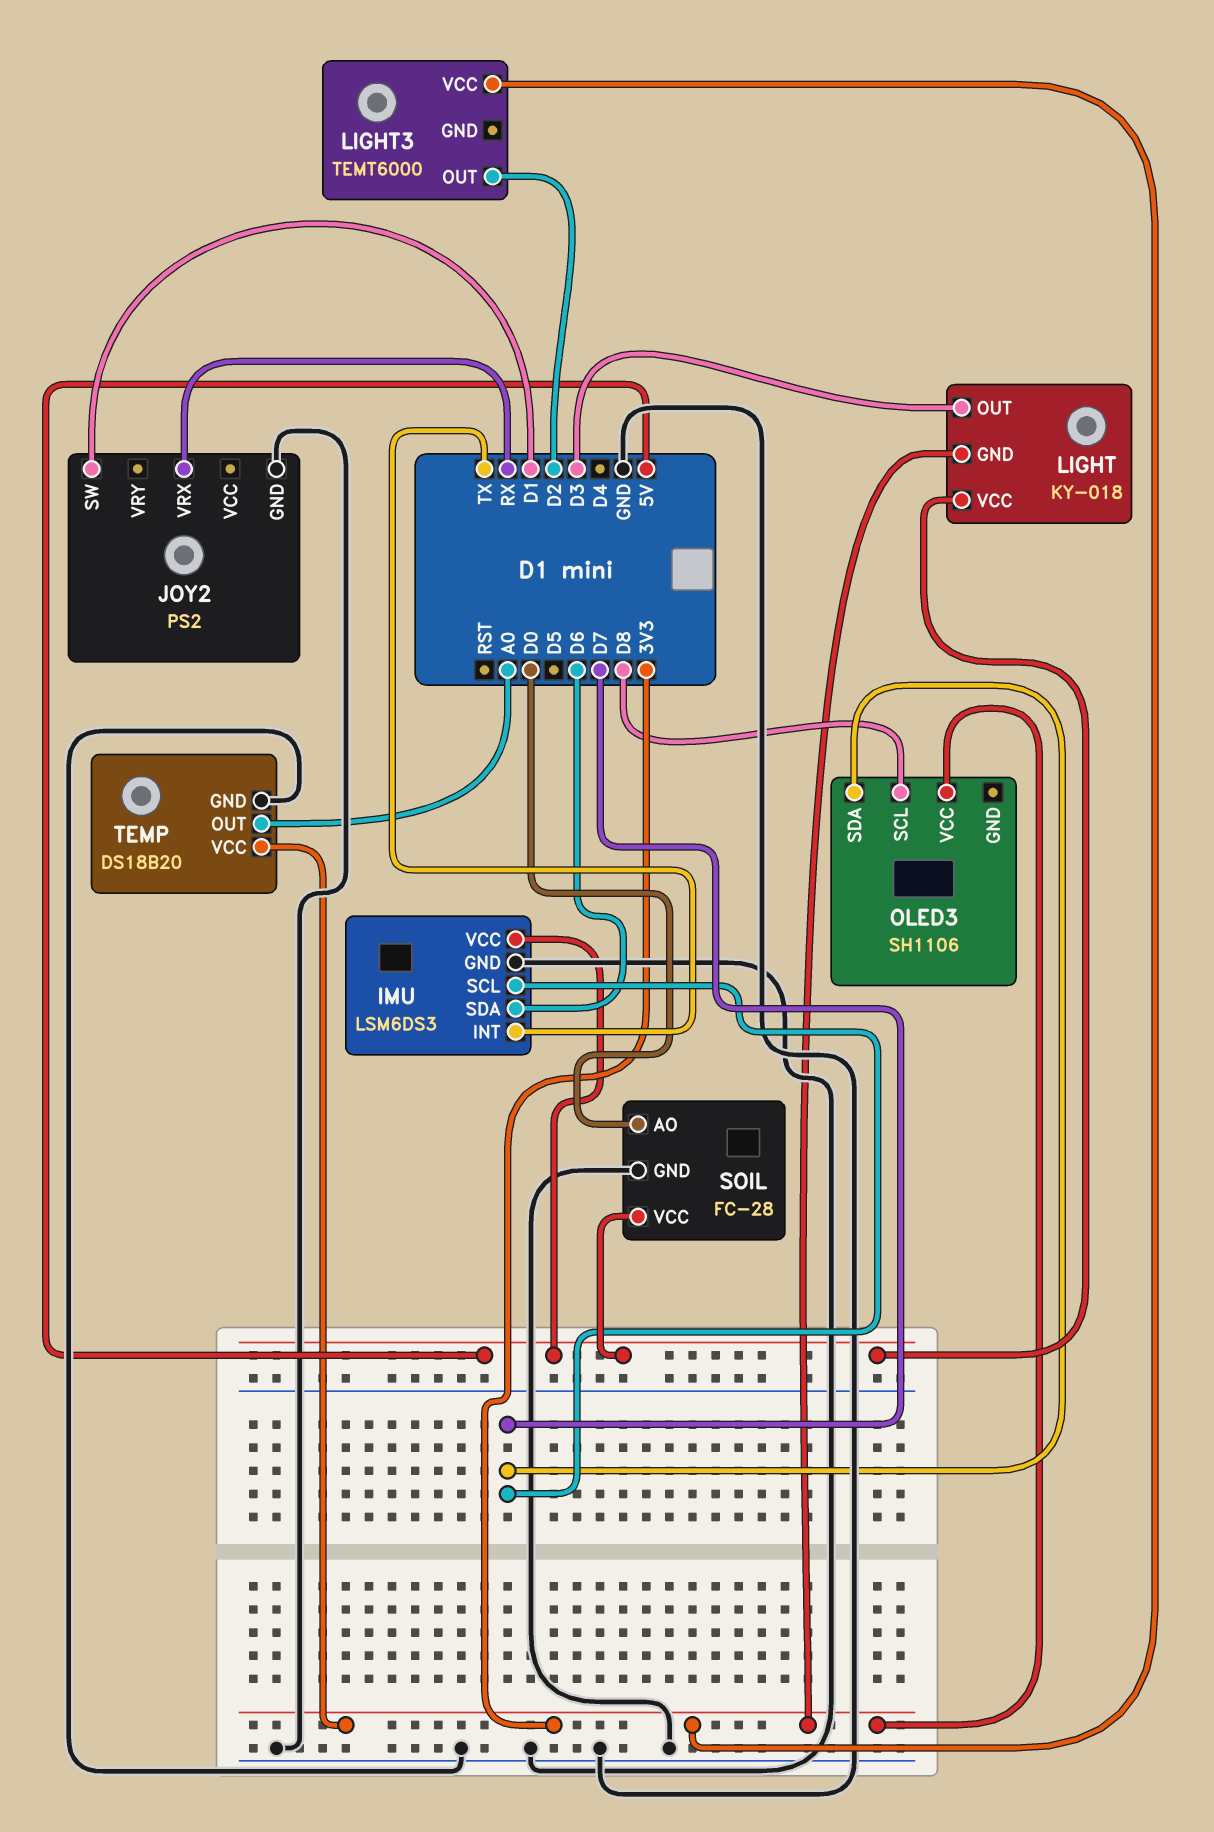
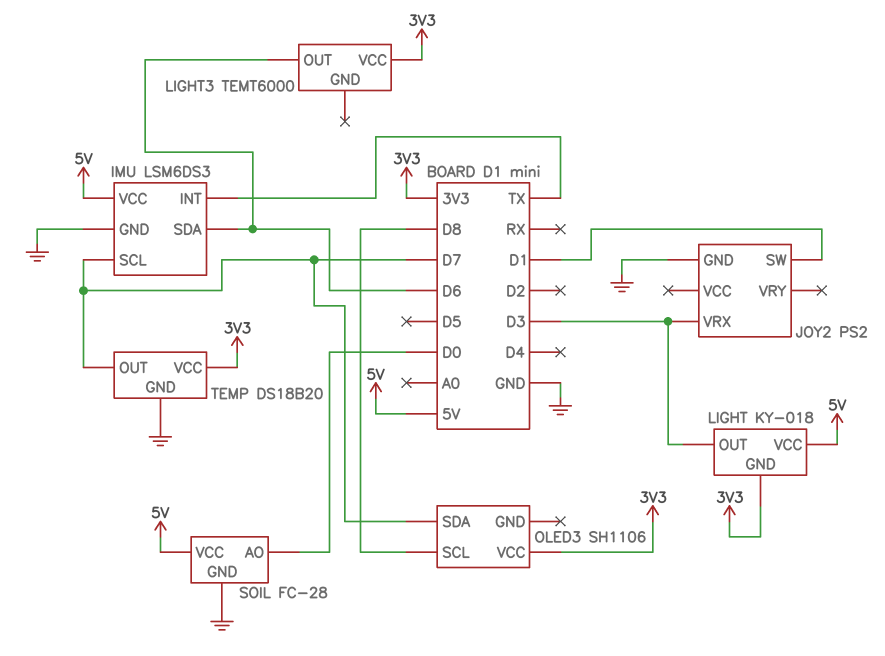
JOY2 pin VRX: RX -> D3
LIGHT3 pin OUT: D2 -> D6
TEMP pin OUT: A0 -> D7

